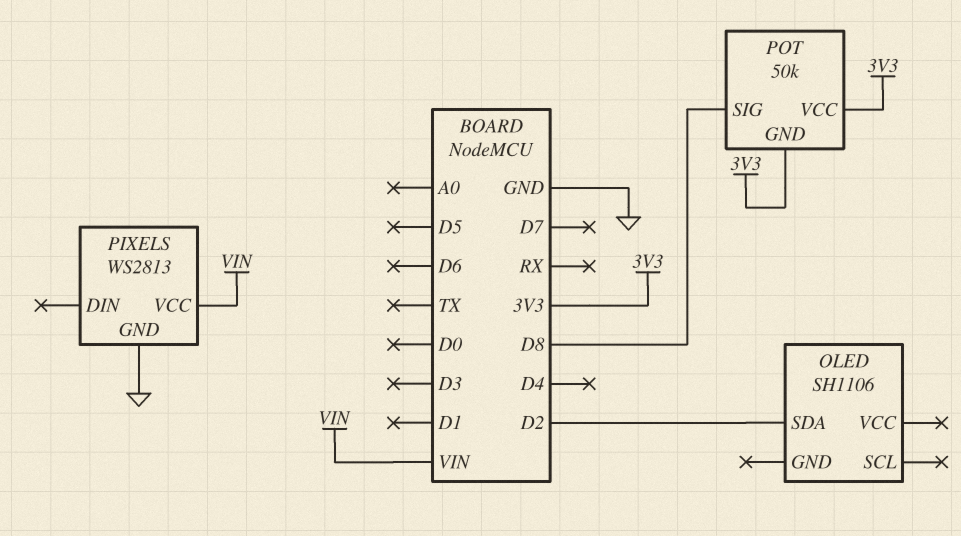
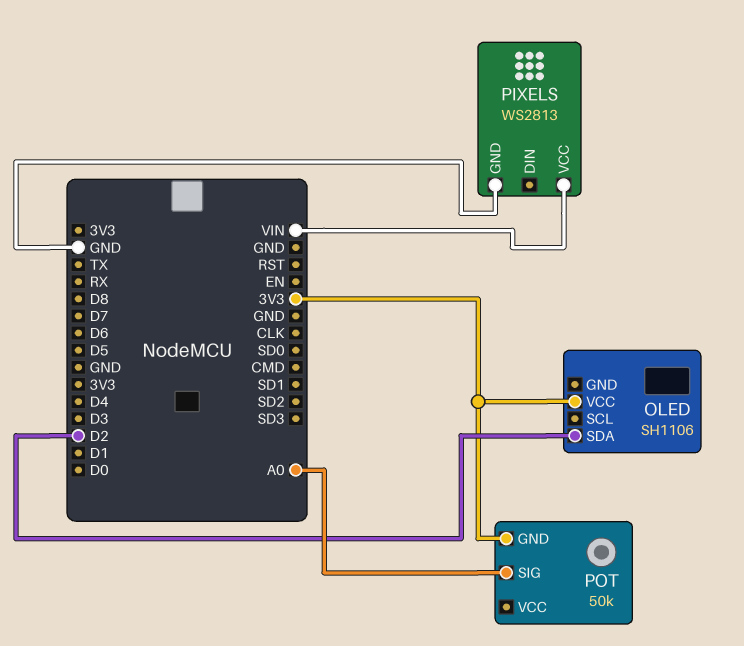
OLED pin VCC: none -> 3V3
POT pin SIG: D8 -> A0
POT pin VCC: 3V3 -> none

